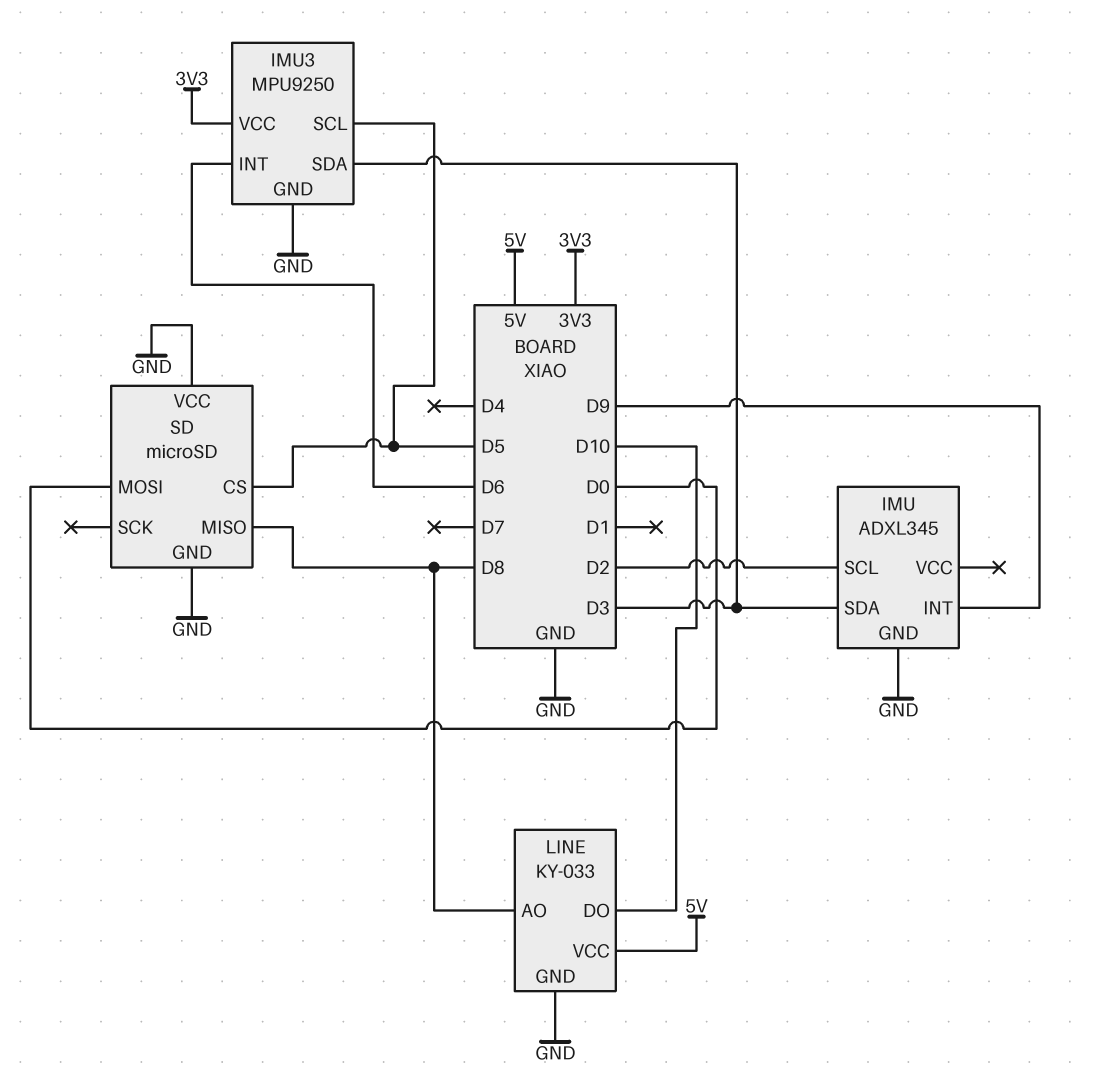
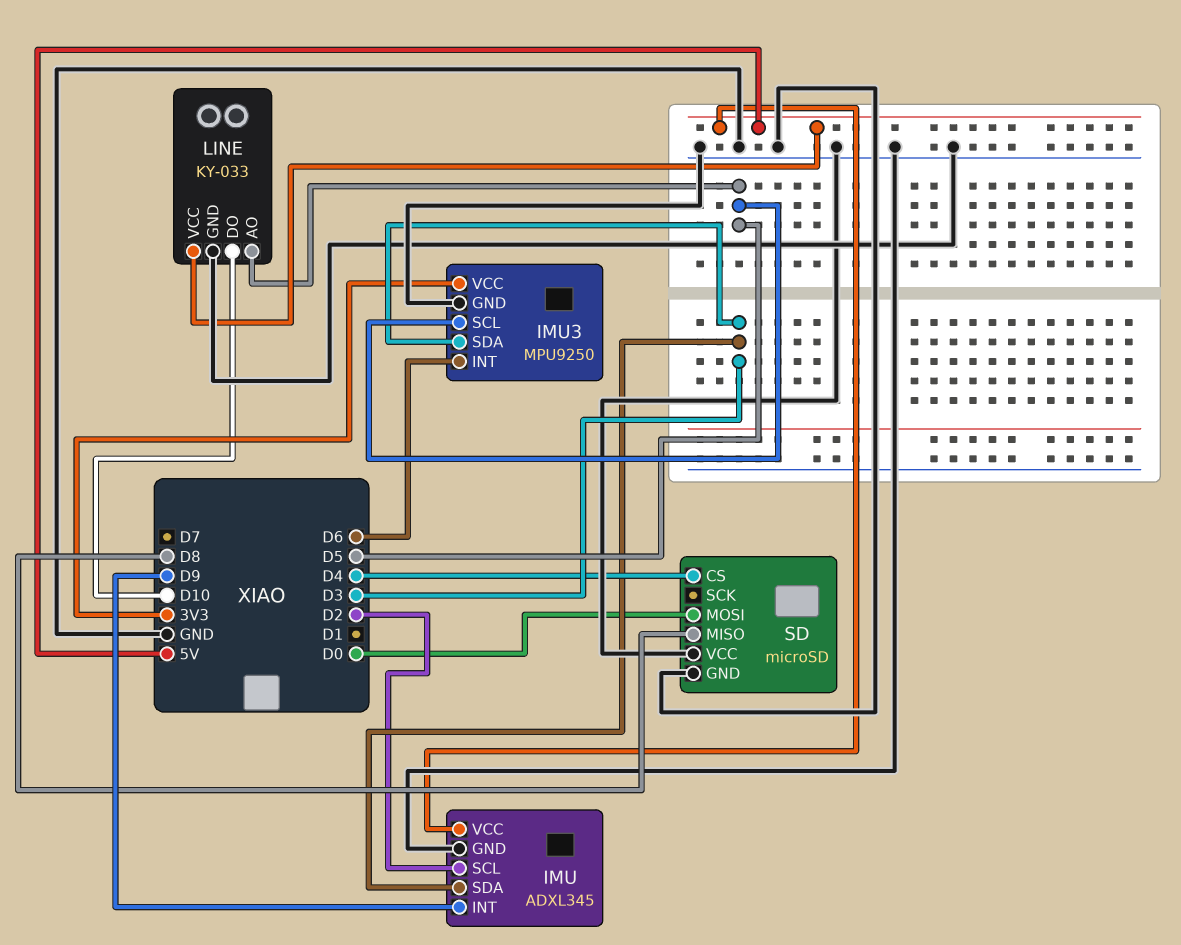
IMU pin VCC: none -> 5V
LINE pin AO: D8 -> D5
SD pin CS: D5 -> D4

